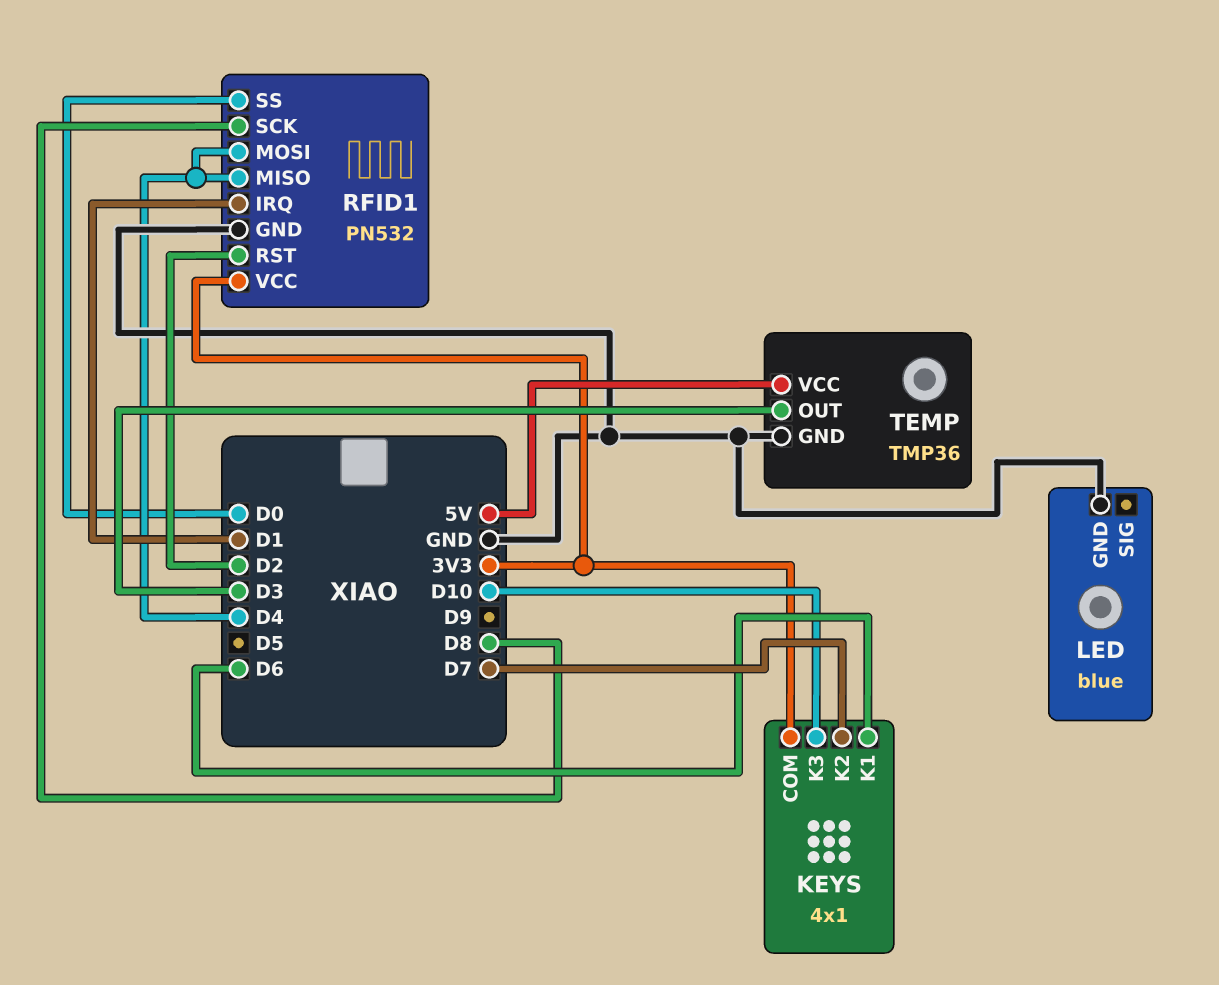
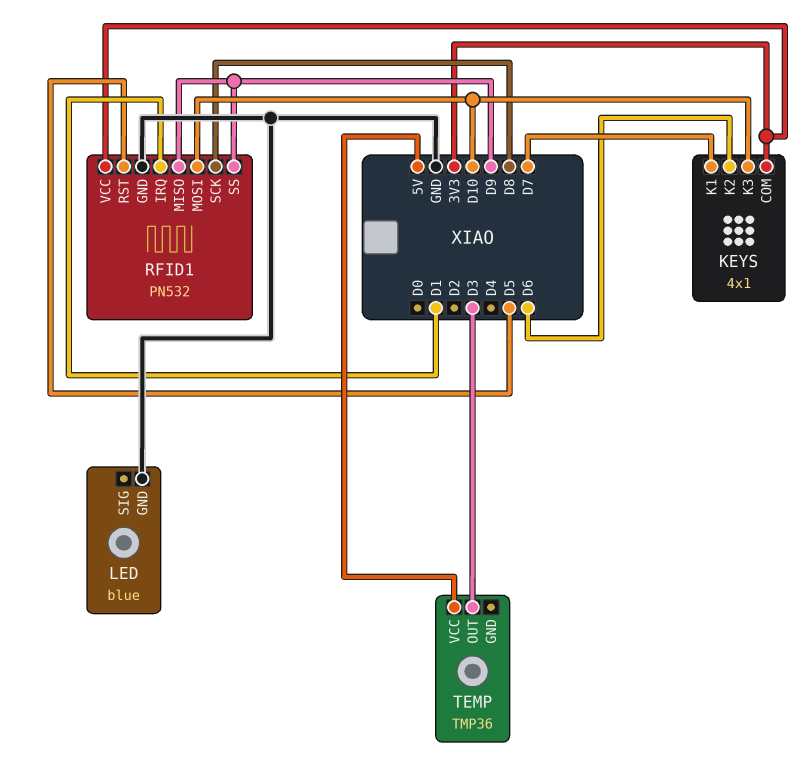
KEYS pin K1: D6 -> D7
KEYS pin K2: D7 -> D6
RFID1 pin MISO: D4 -> D9
RFID1 pin MOSI: D4 -> D10
RFID1 pin RST: D2 -> D5
RFID1 pin SS: D0 -> D9
TEMP pin GND: GND -> none

